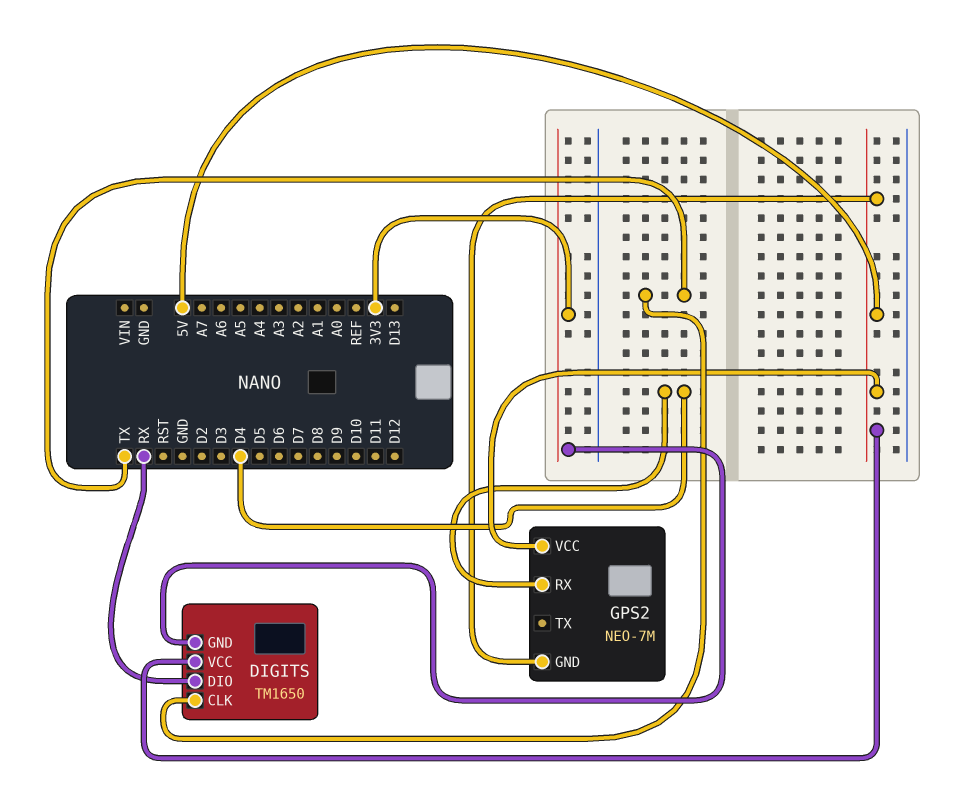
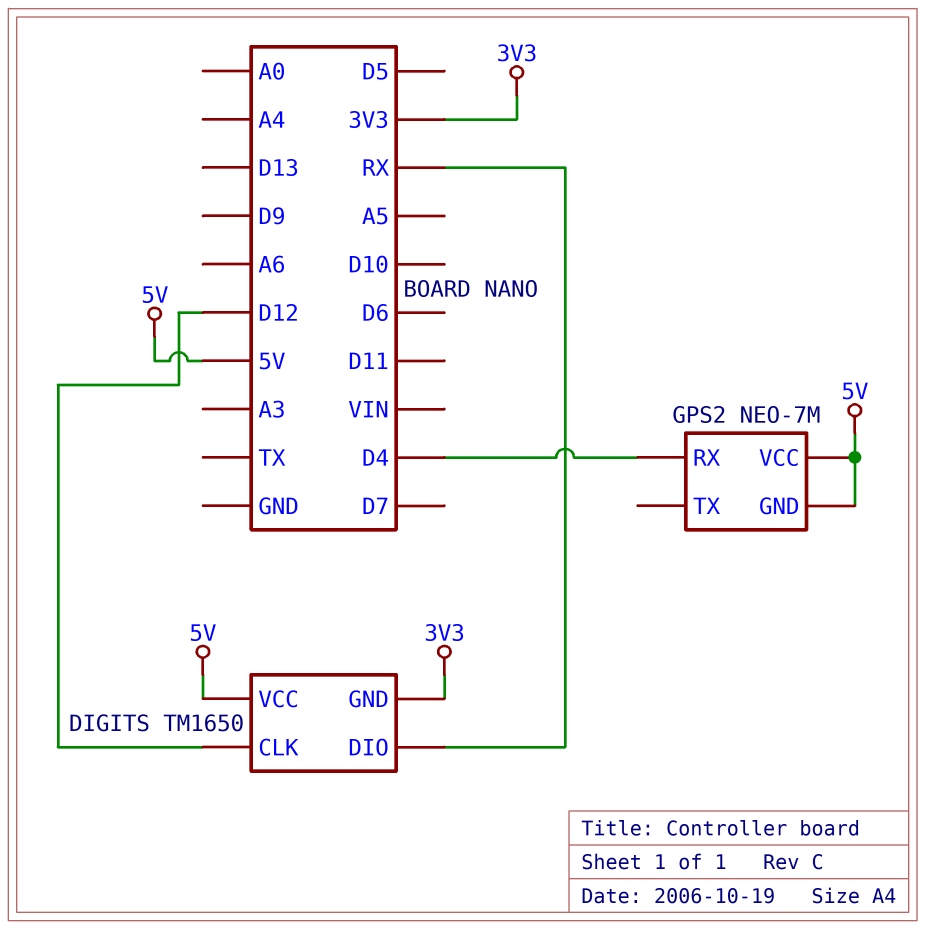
DIGITS pin CLK: TX -> D12

